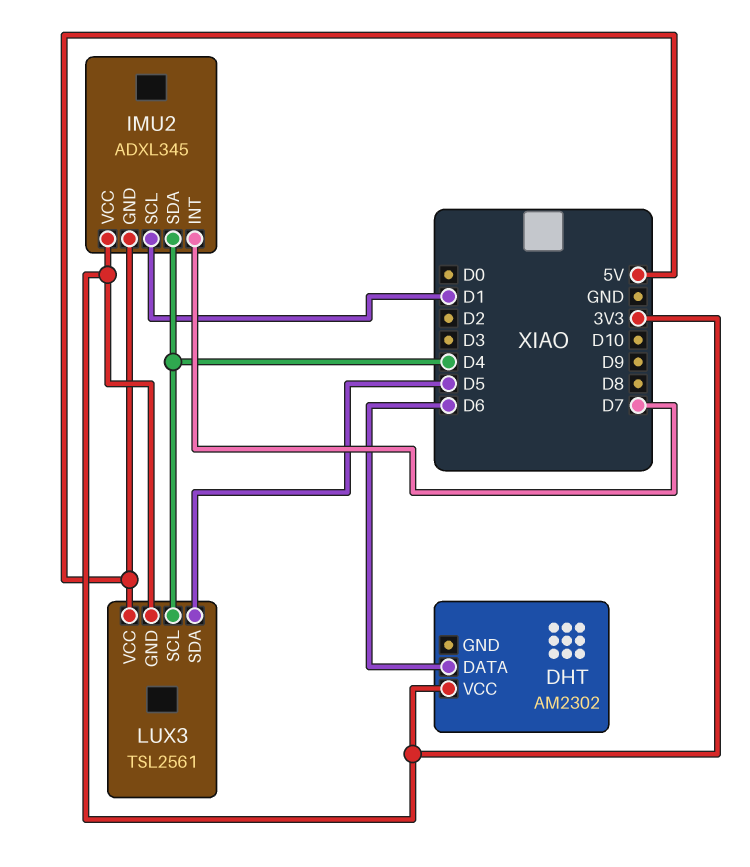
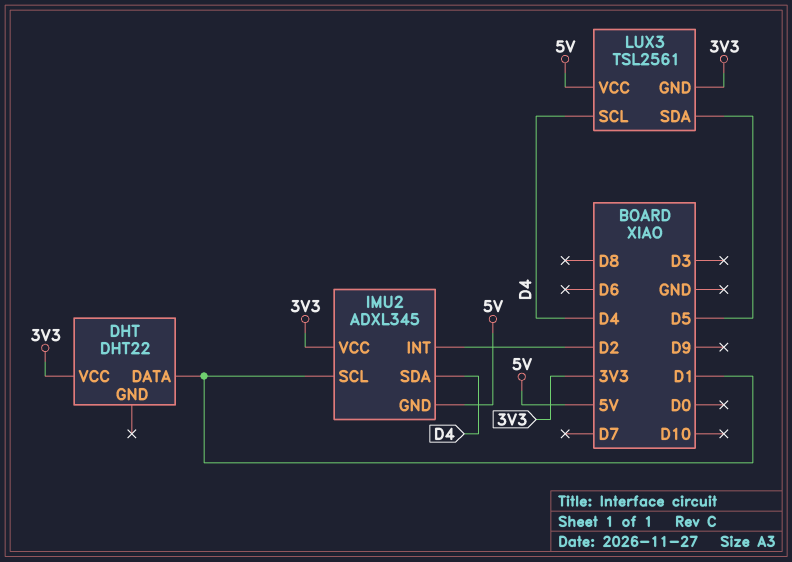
DHT: AM2302 -> DHT22
DHT pin DATA: D6 -> D1
IMU2 pin INT: D7 -> D2

